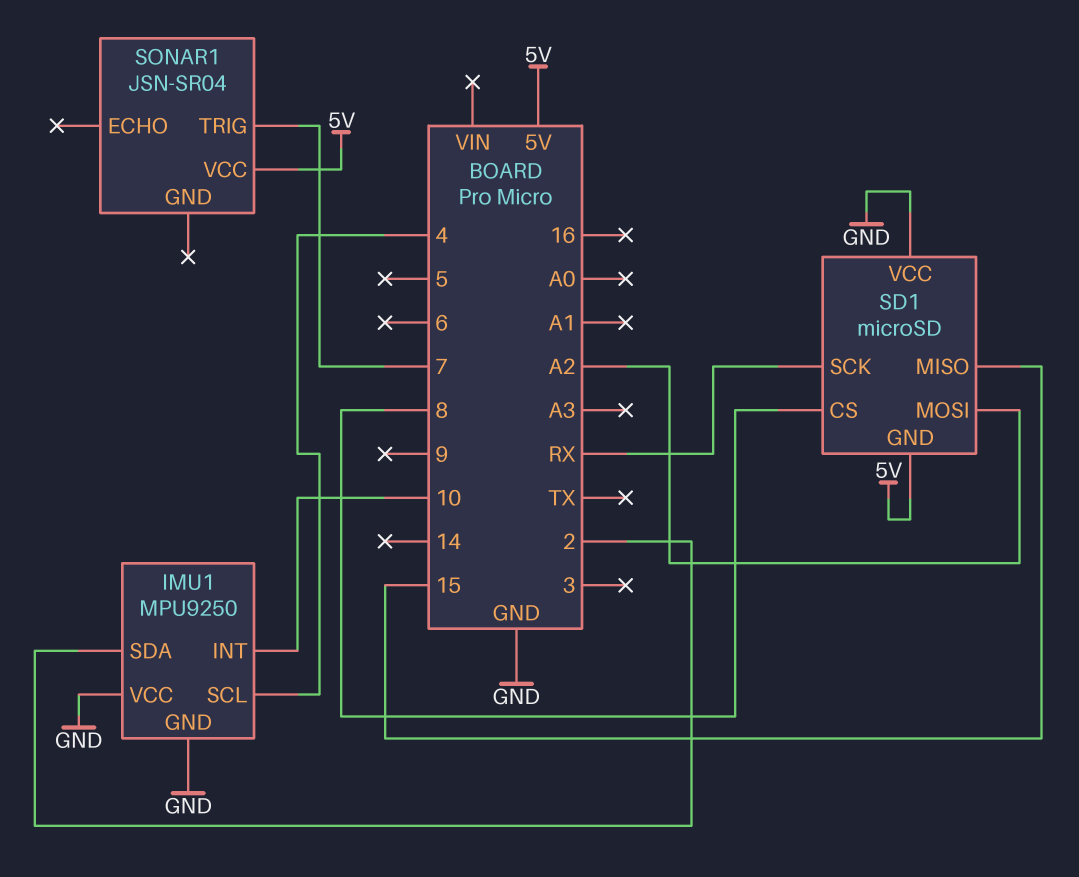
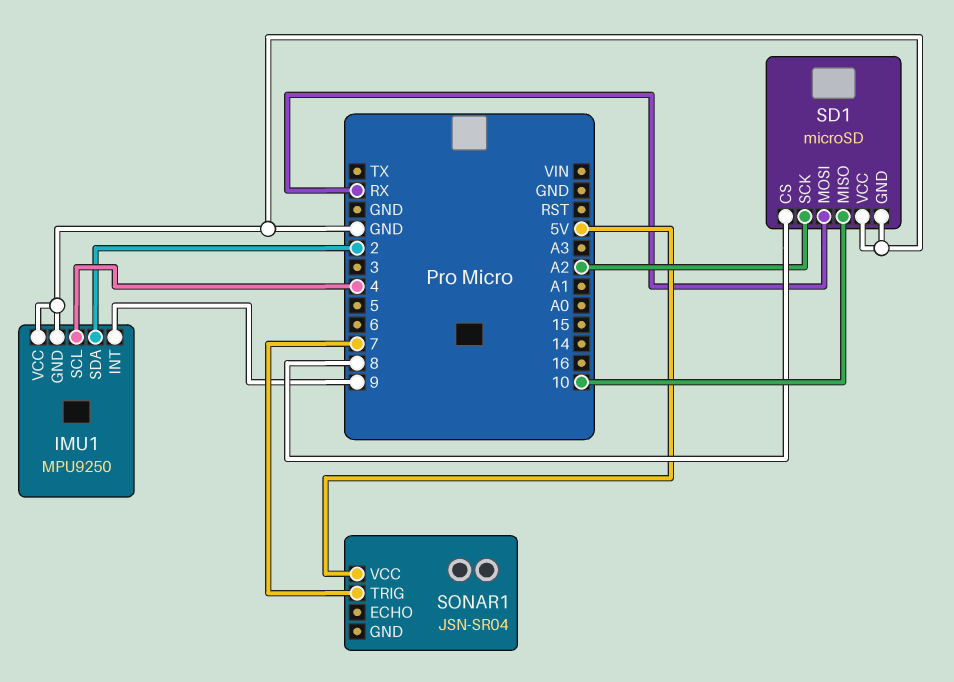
IMU1 pin INT: 10 -> 9
SD1 pin GND: 5V -> GND
SD1 pin MISO: 15 -> 10
SD1 pin MOSI: A2 -> RX
SD1 pin SCK: RX -> A2

